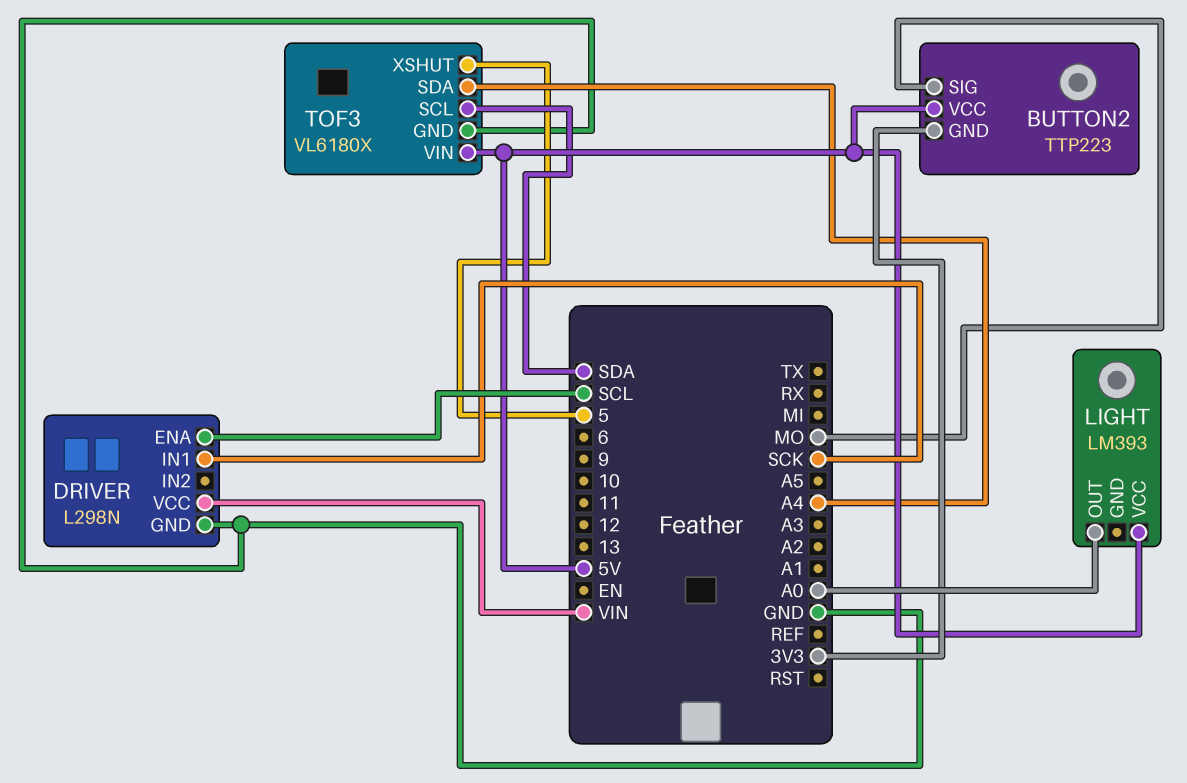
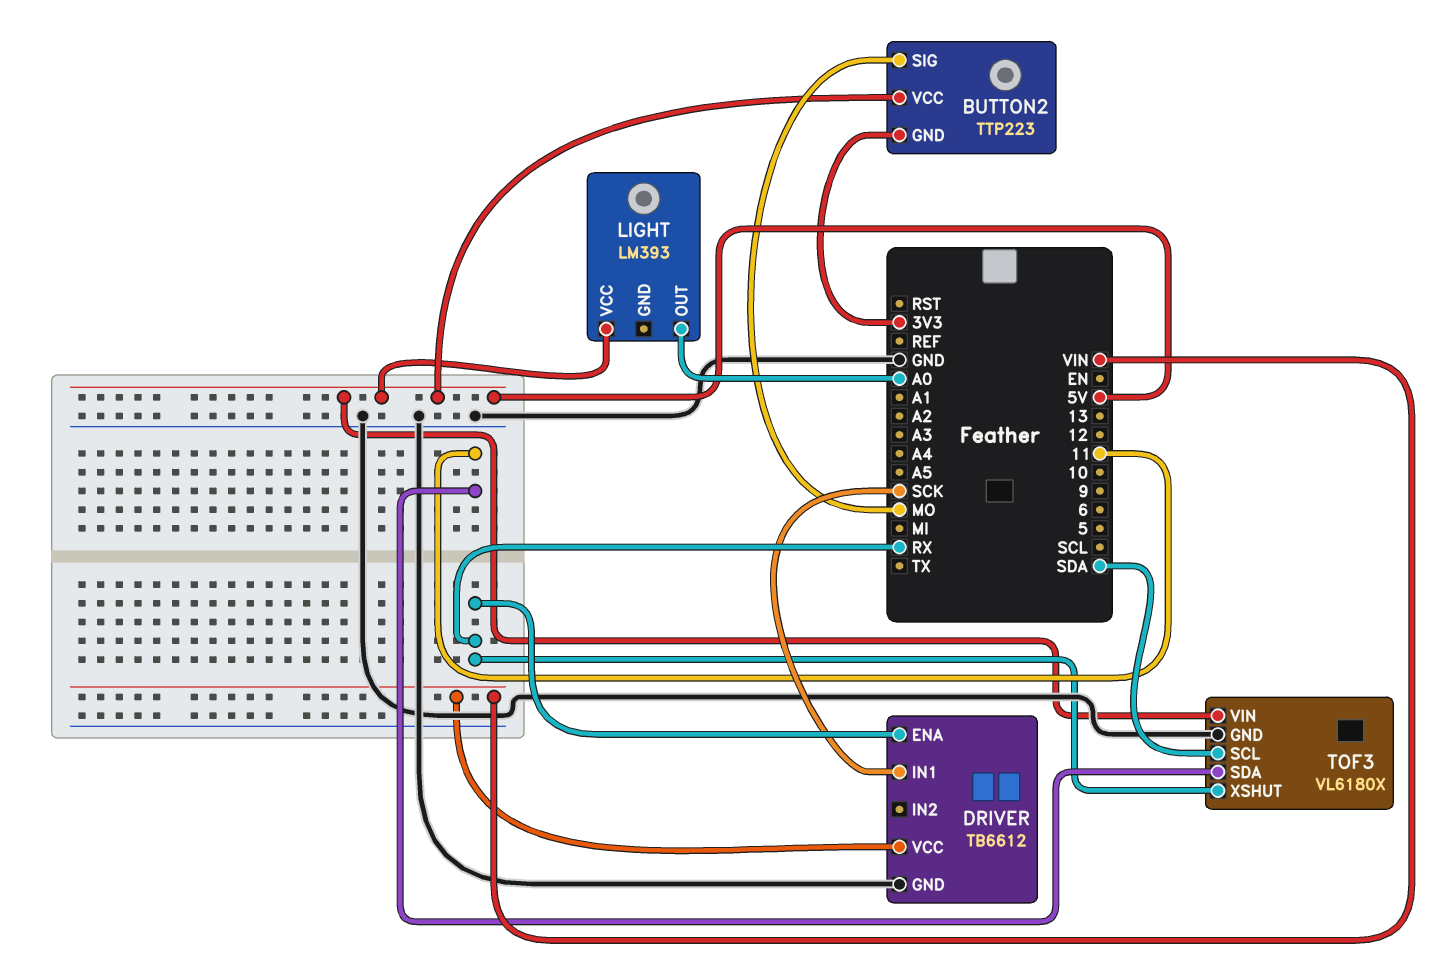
DRIVER: L298N -> TB6612
DRIVER pin ENA: SCL -> RX
TOF3 pin SDA: A4 -> 11
TOF3 pin XSHUT: 5 -> RX

